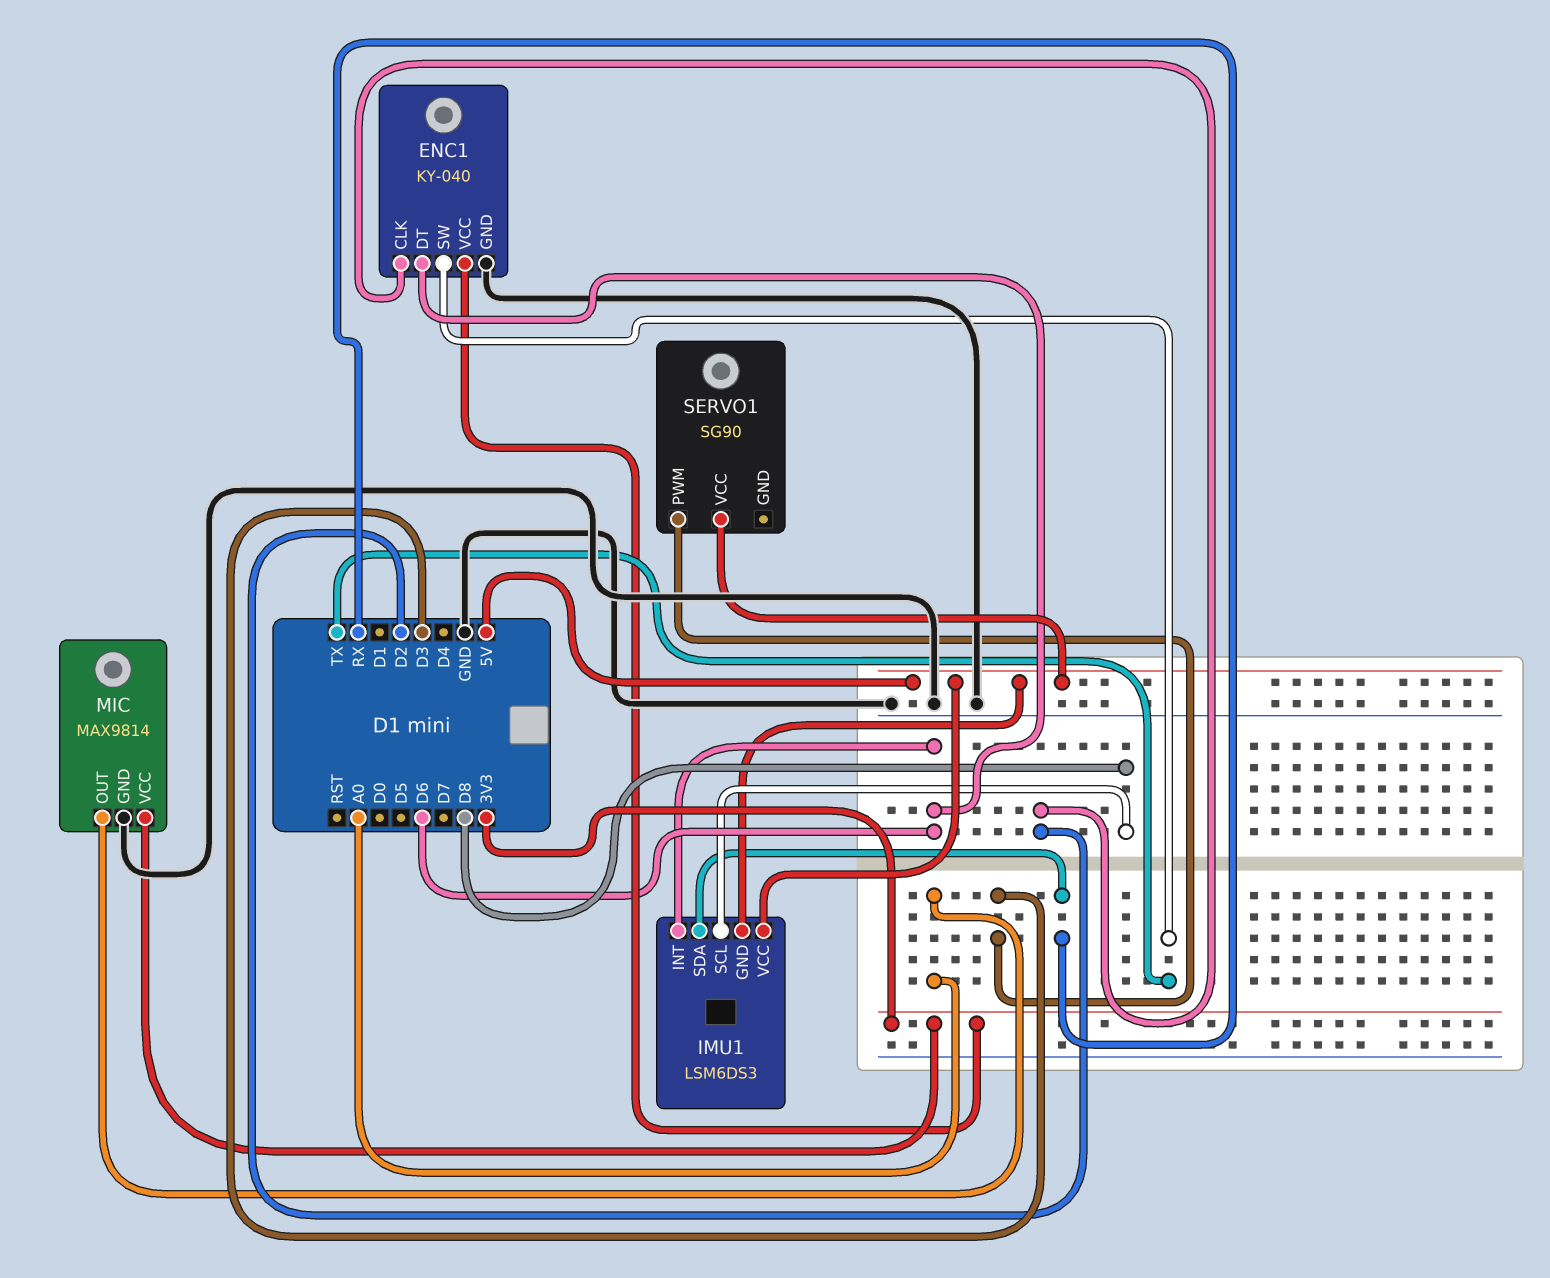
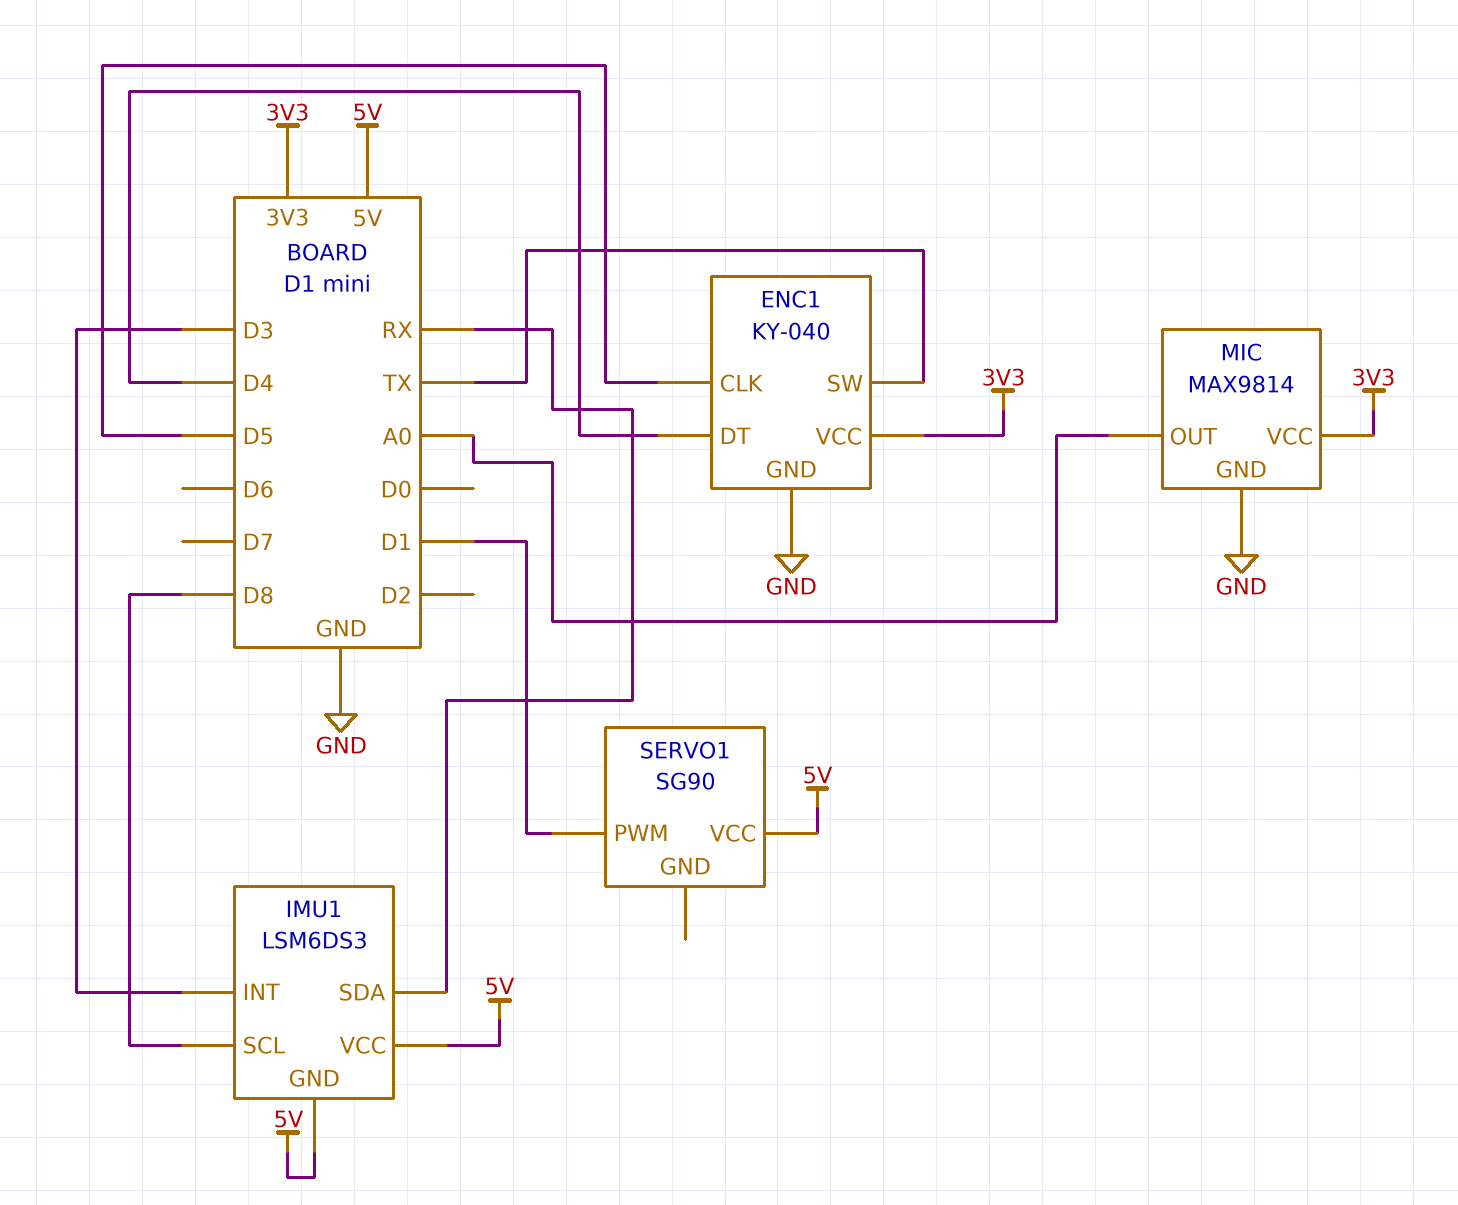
ENC1 pin CLK: D2 -> D5
ENC1 pin DT: D6 -> D4
IMU1 pin INT: D6 -> D3
SERVO1 pin PWM: D3 -> D1

